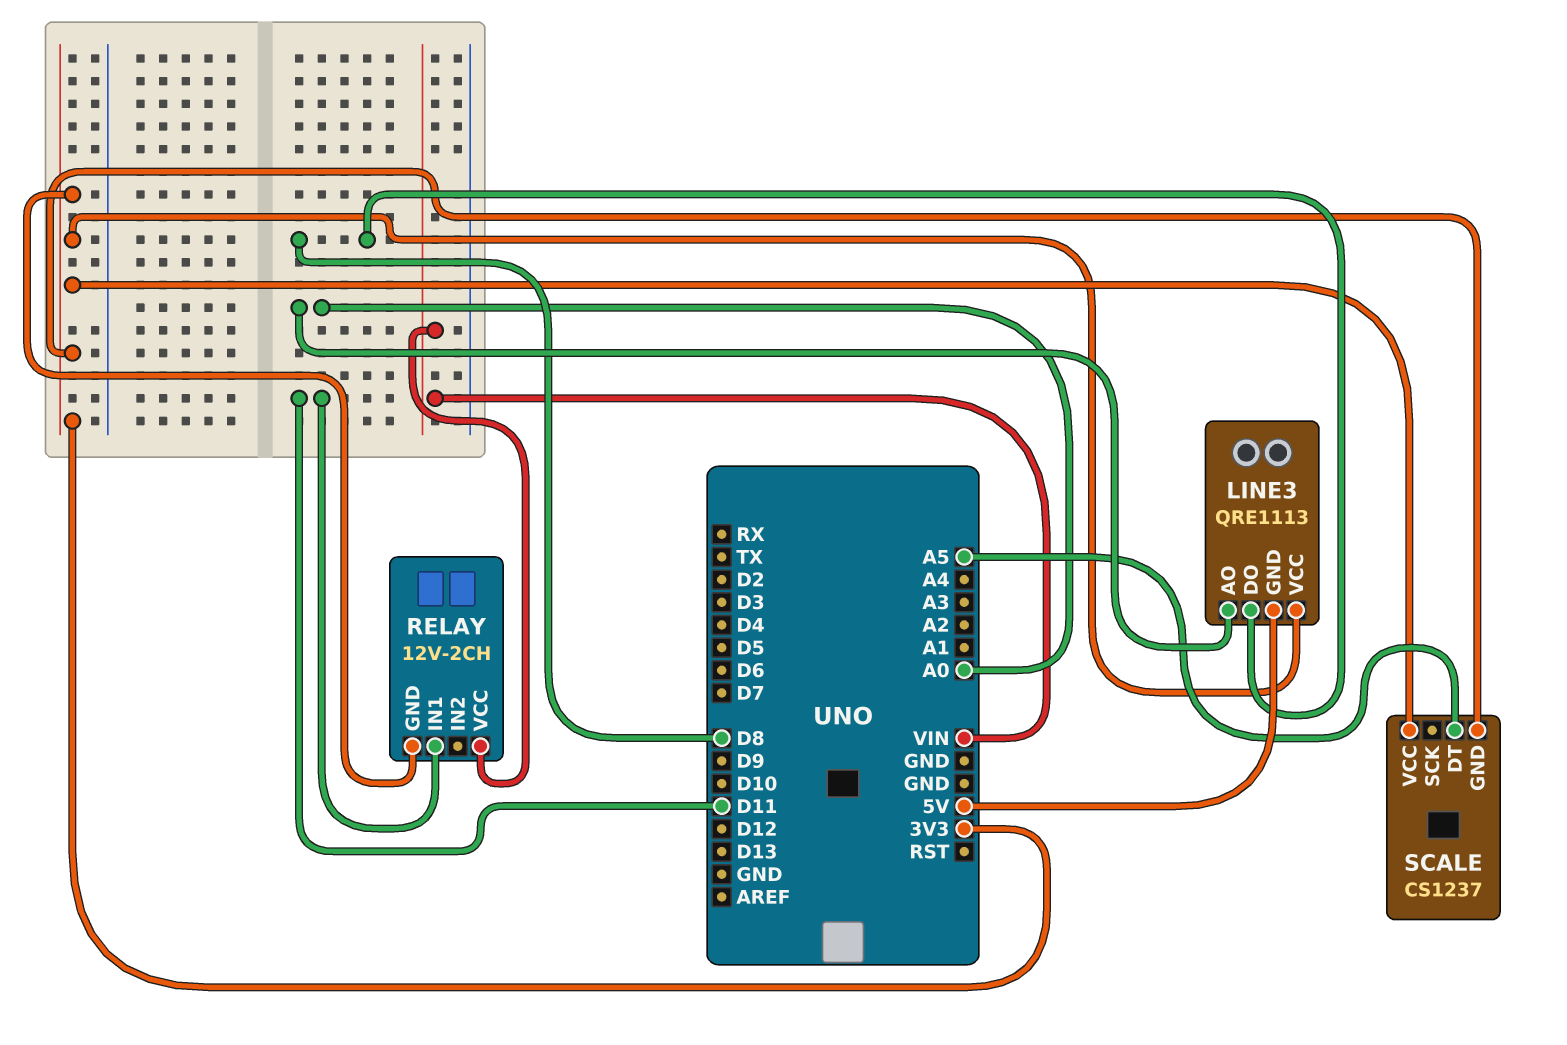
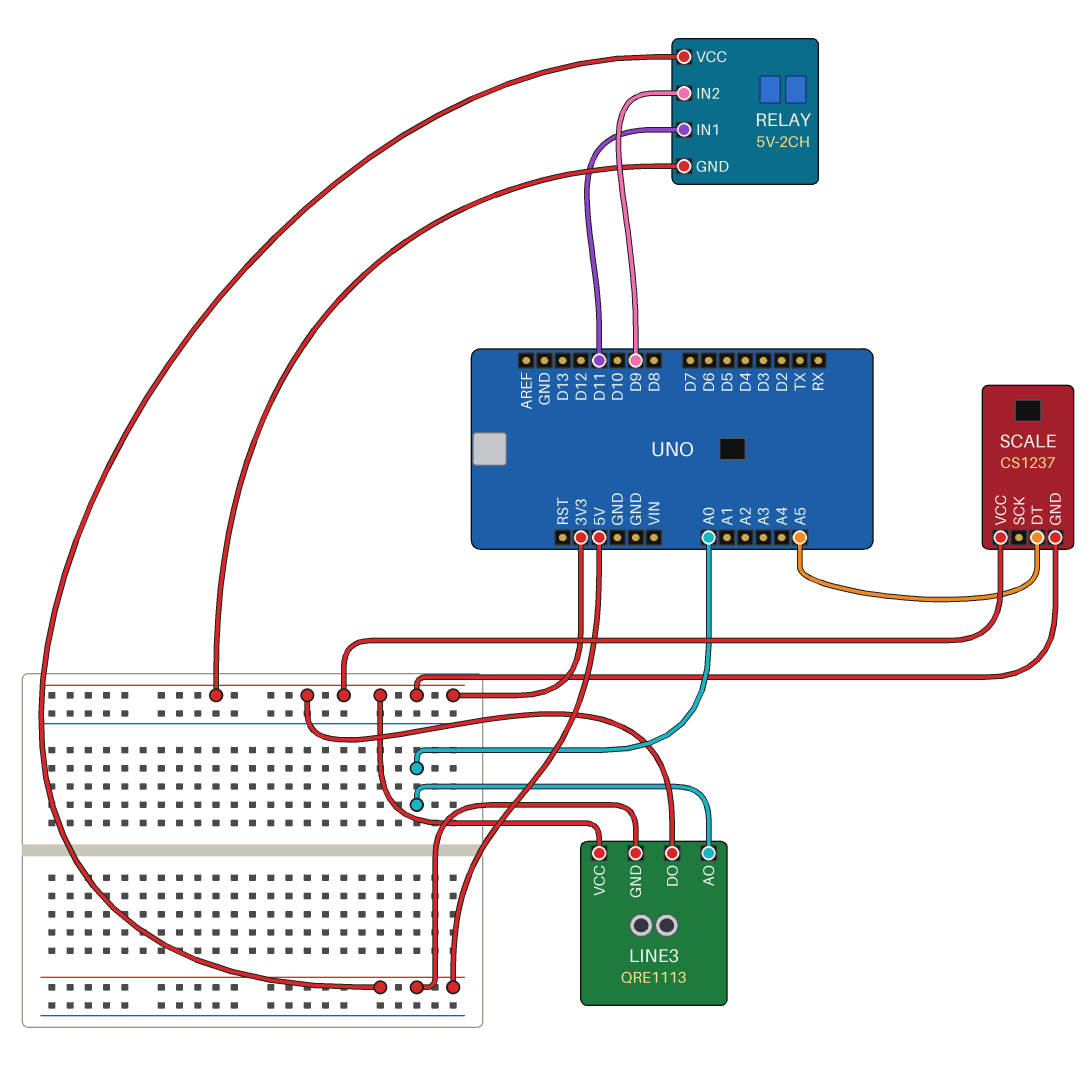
LINE3 pin DO: D8 -> 3V3
RELAY: 12V-2CH -> 5V-2CH
RELAY pin IN2: none -> D9
RELAY pin VCC: VIN -> 5V

